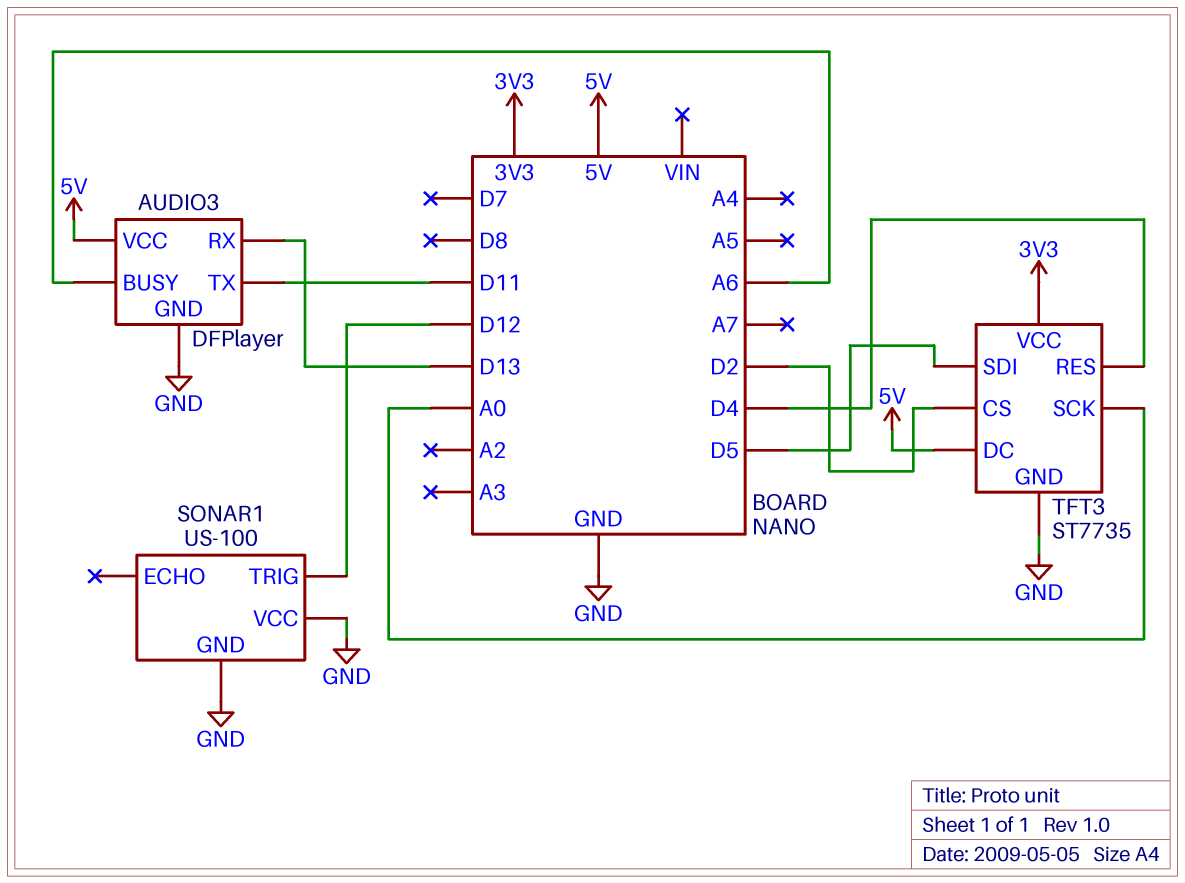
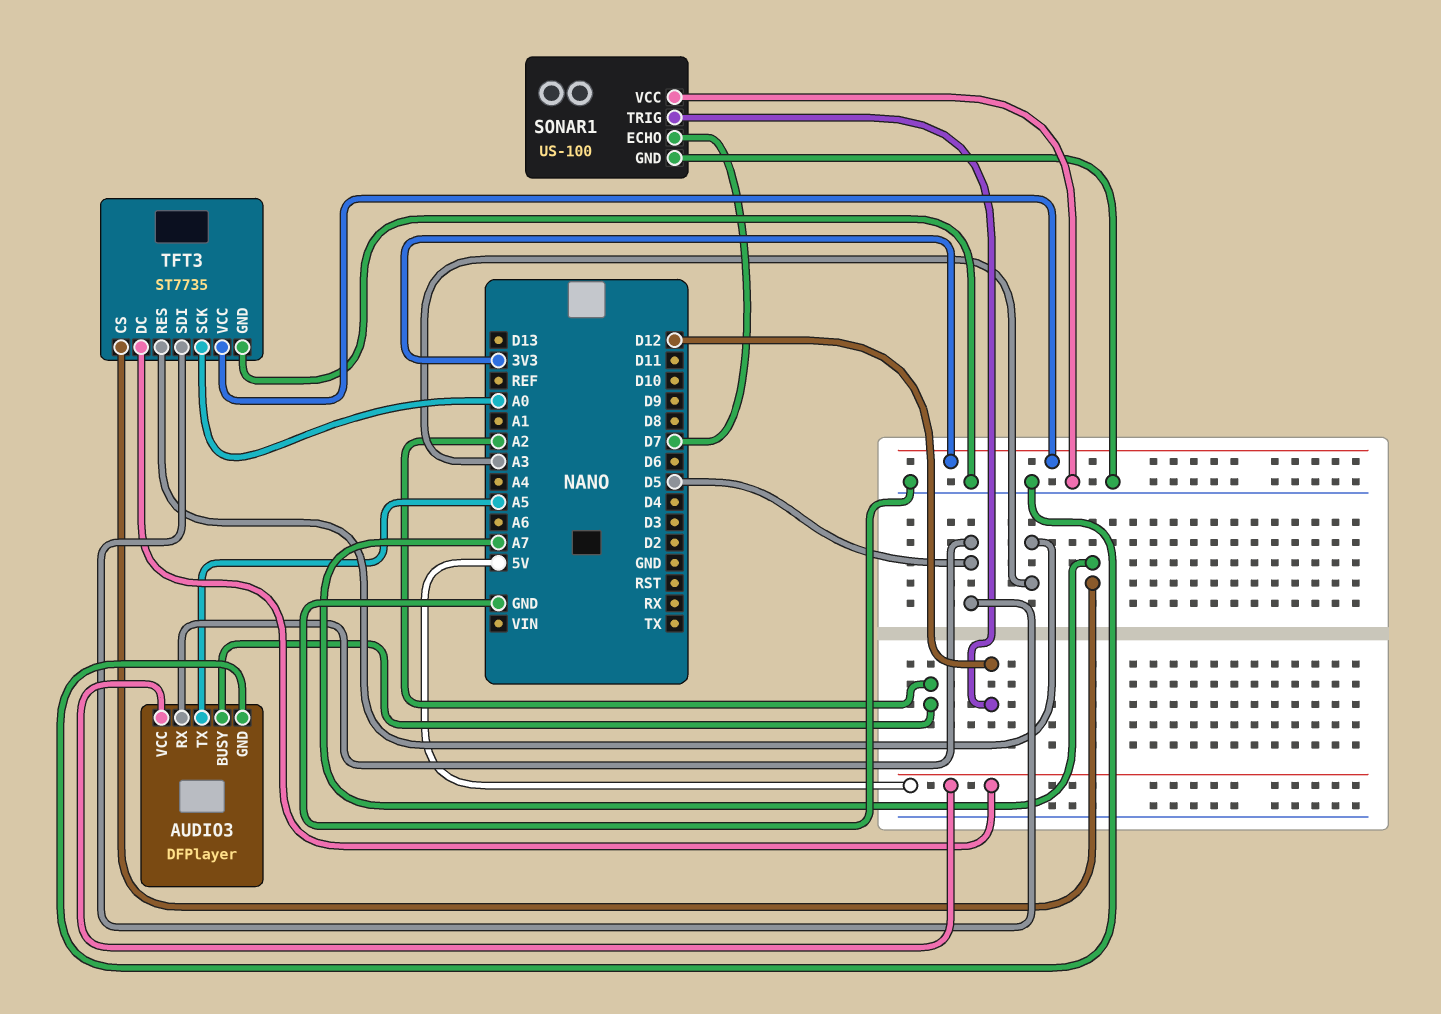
AUDIO3 pin BUSY: A6 -> A2
AUDIO3 pin RX: D13 -> D5
AUDIO3 pin TX: D11 -> A5
SONAR1 pin ECHO: none -> D7
TFT3 pin CS: D2 -> A7
TFT3 pin RES: D4 -> A3

